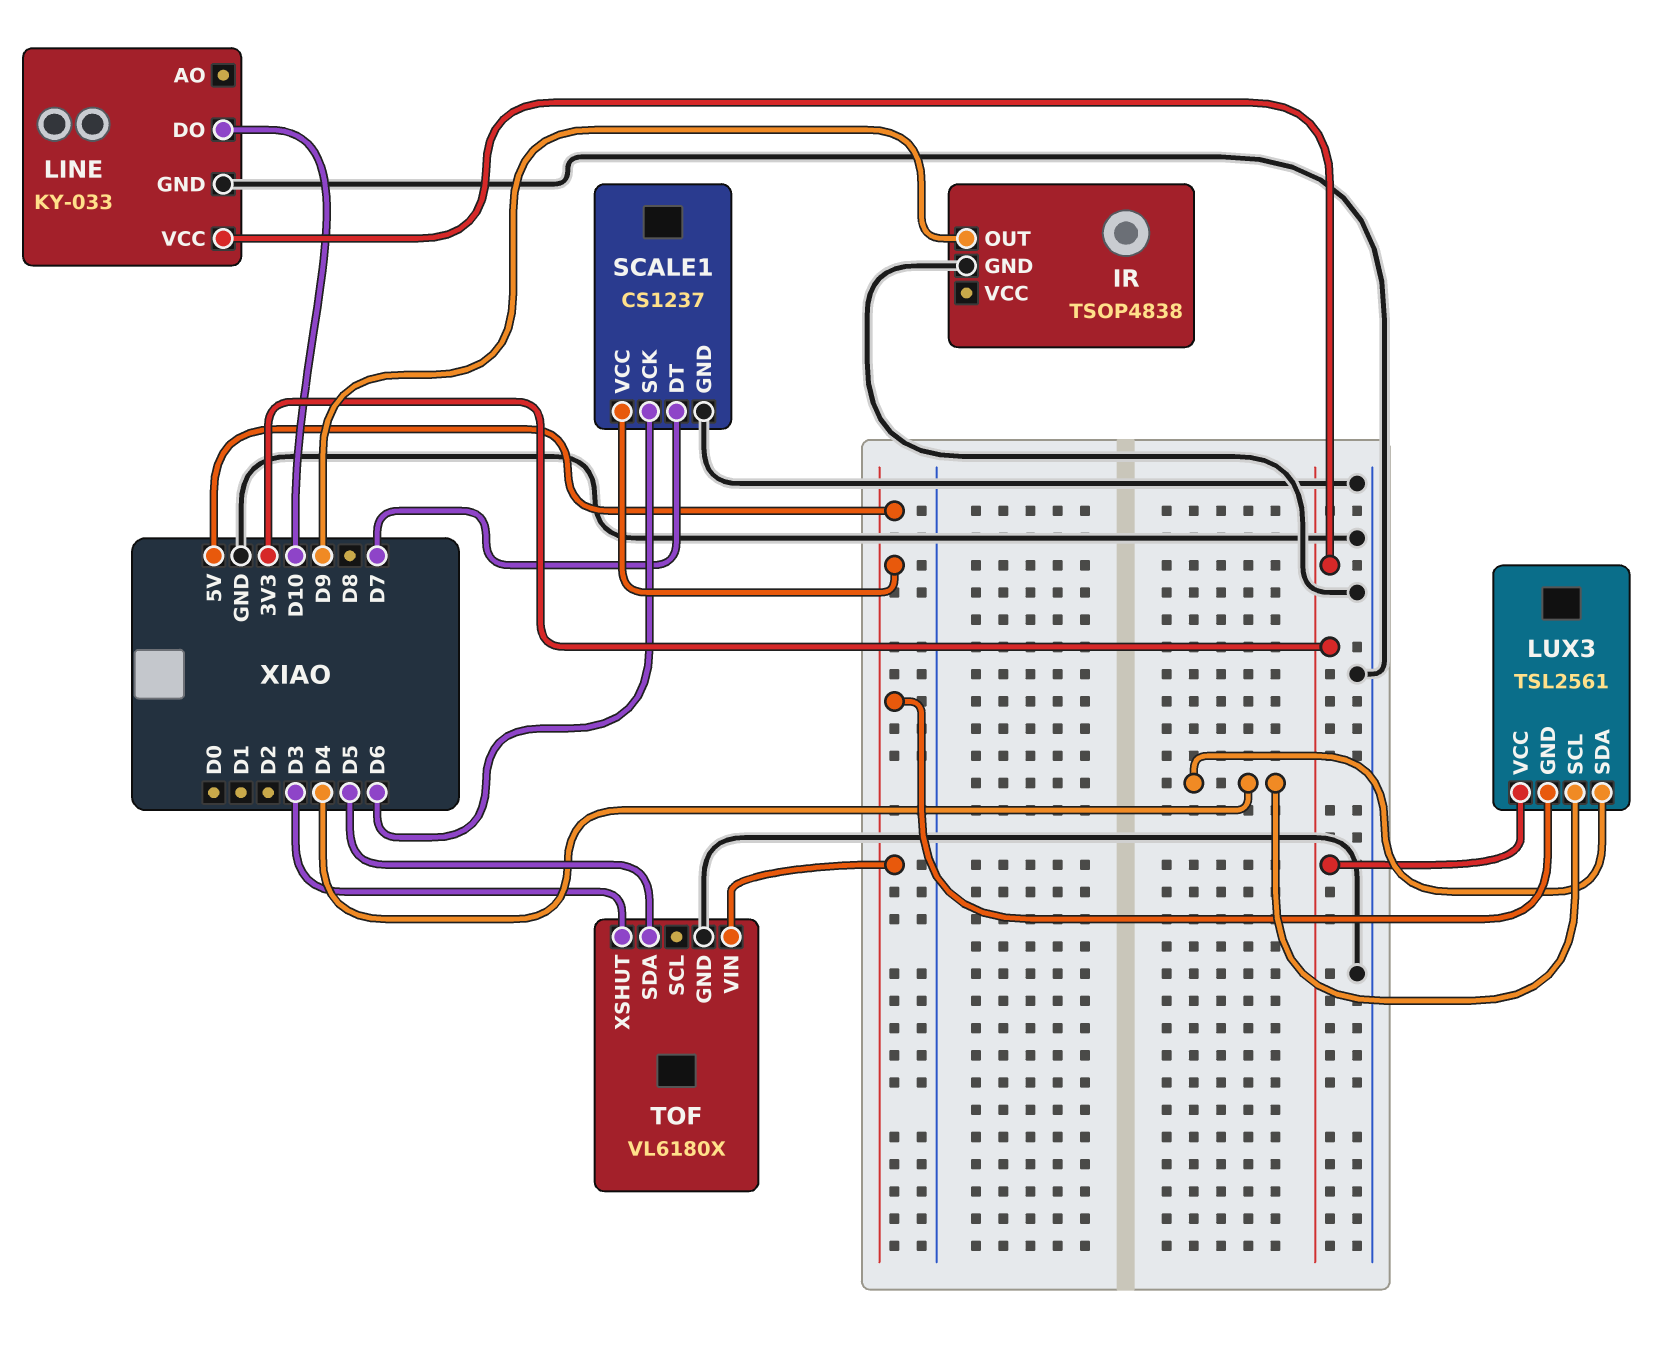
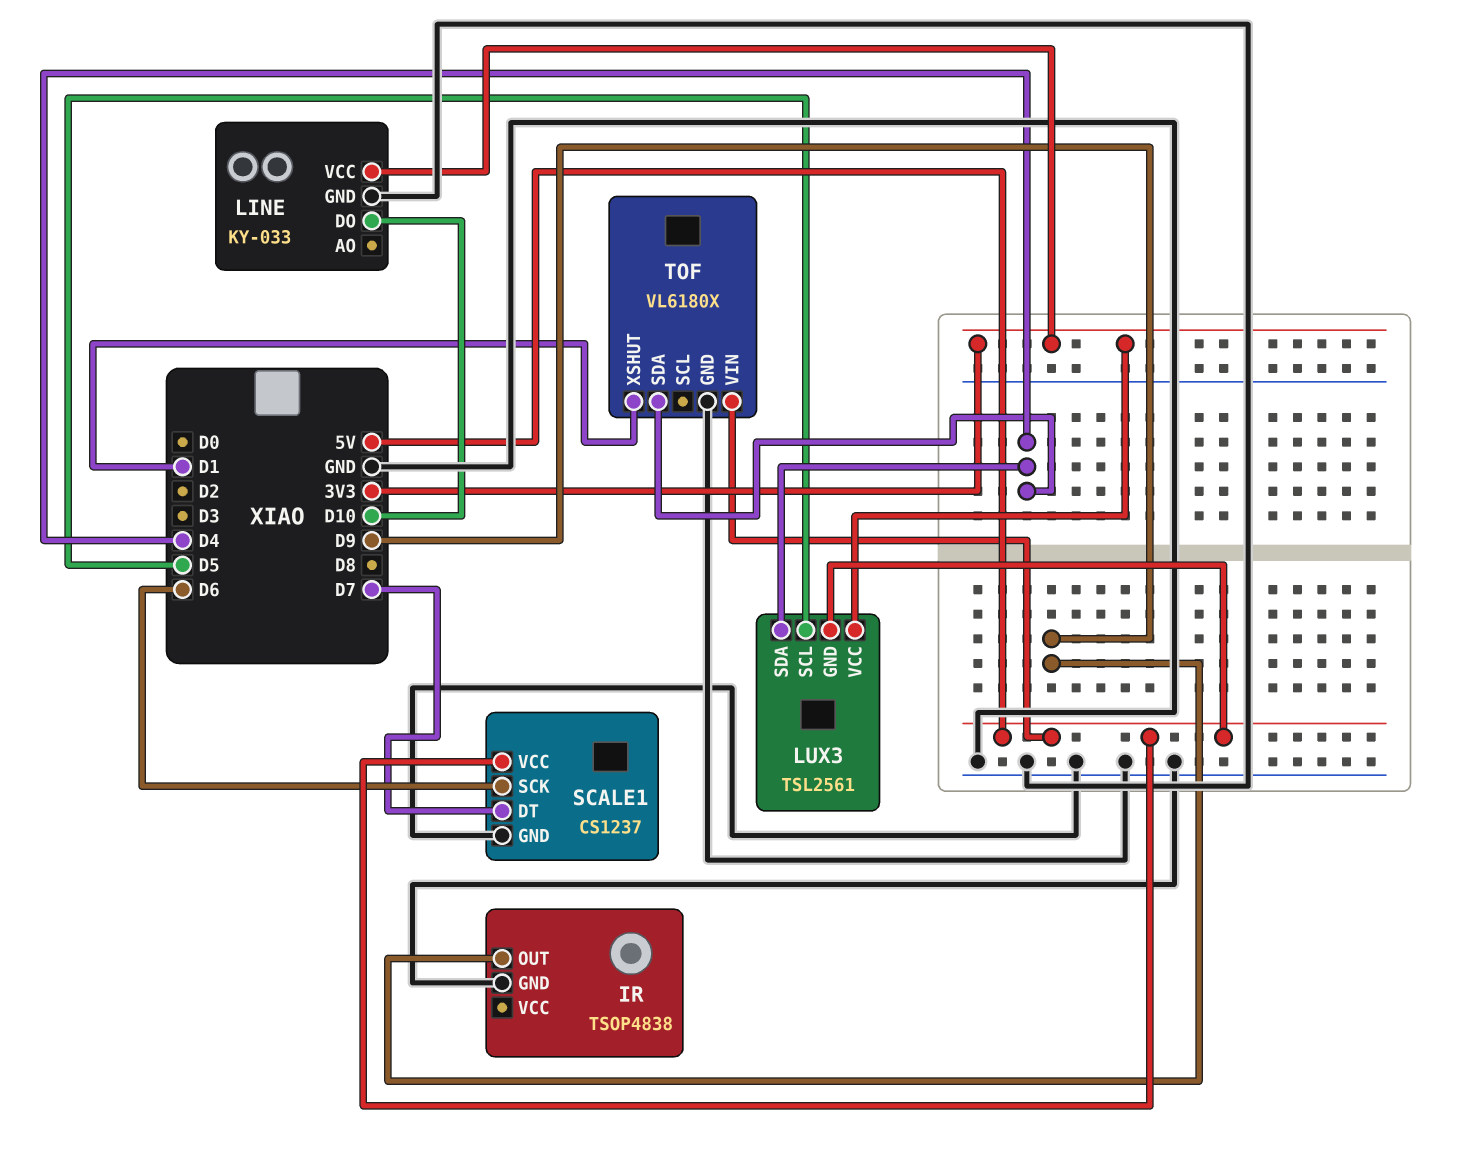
LUX3 pin SCL: D4 -> D5
TOF pin SDA: D5 -> D4
TOF pin XSHUT: D3 -> D1

